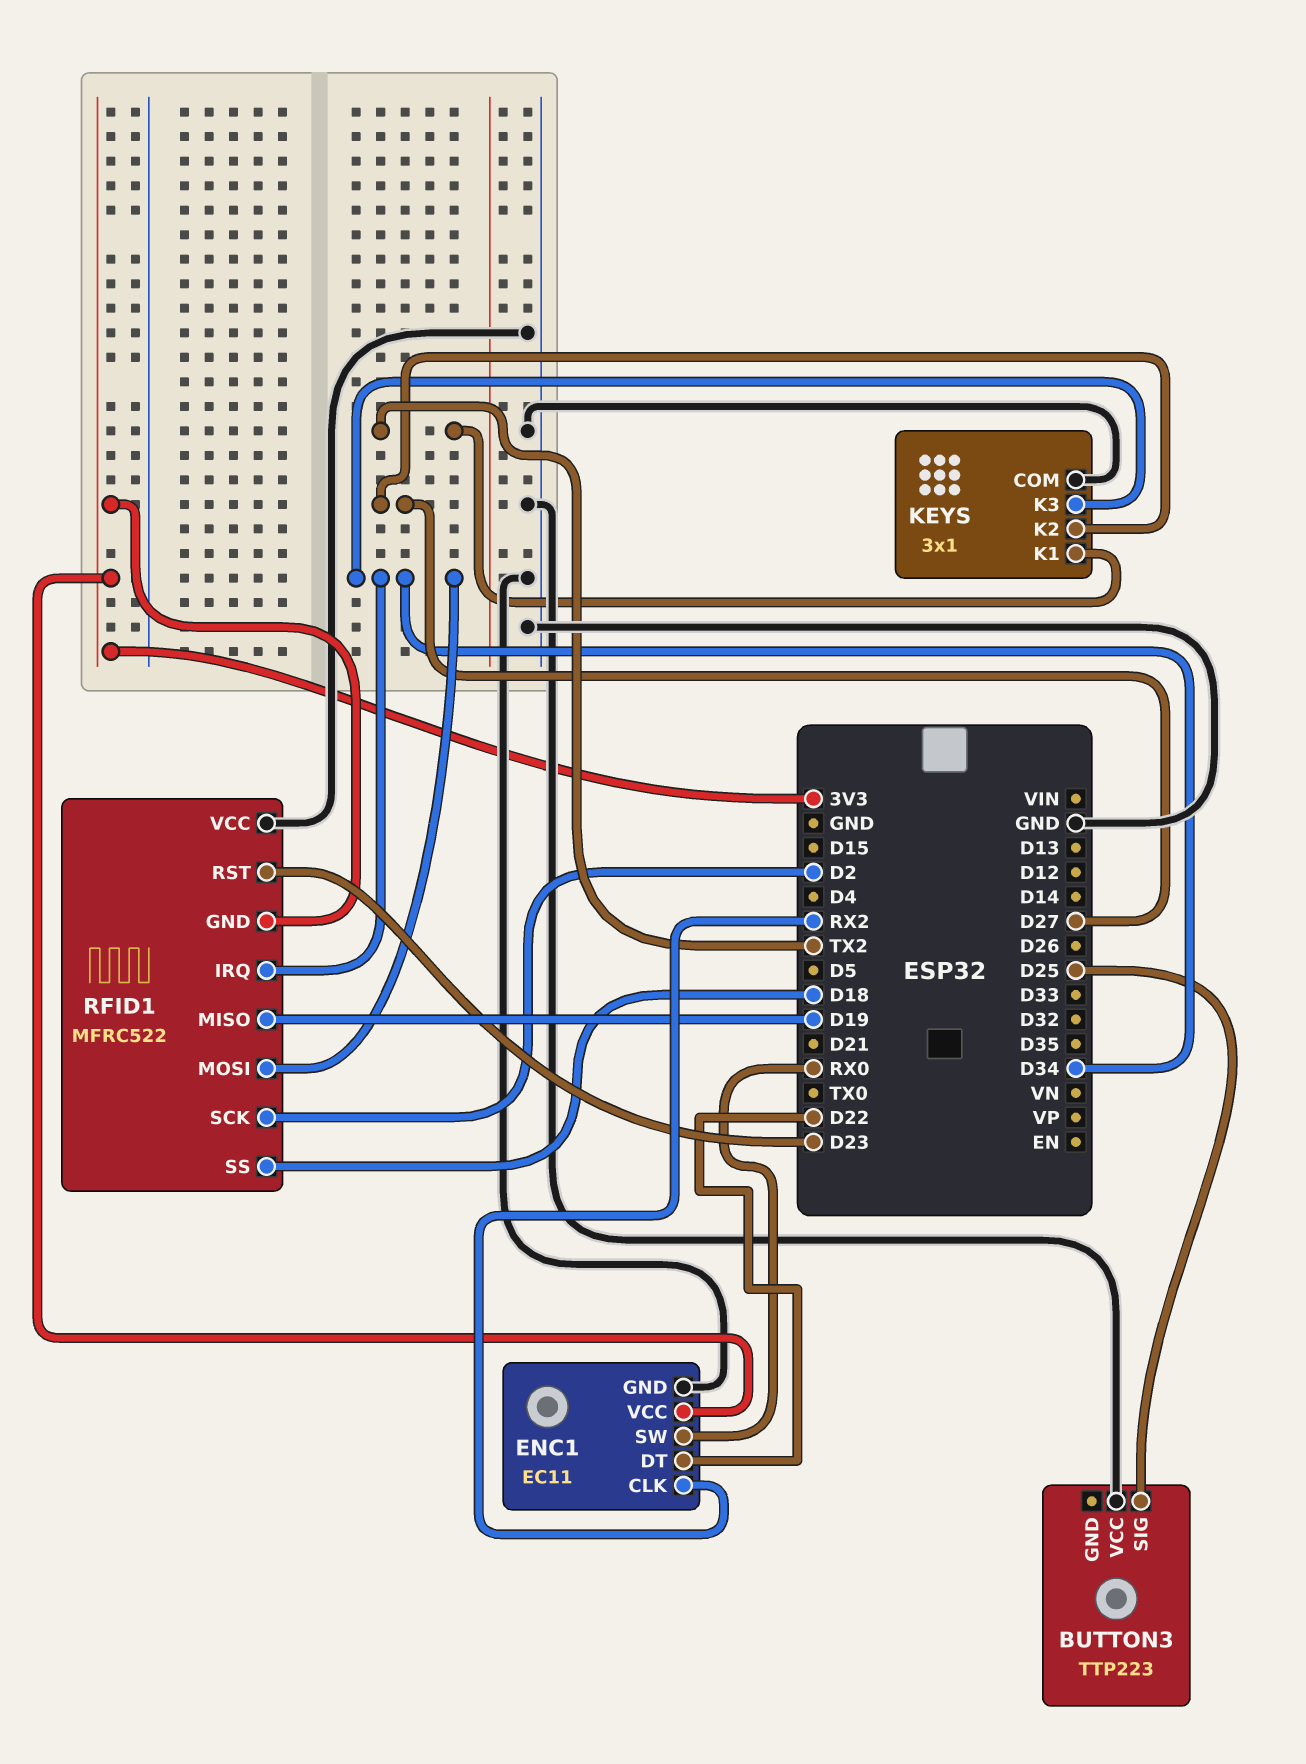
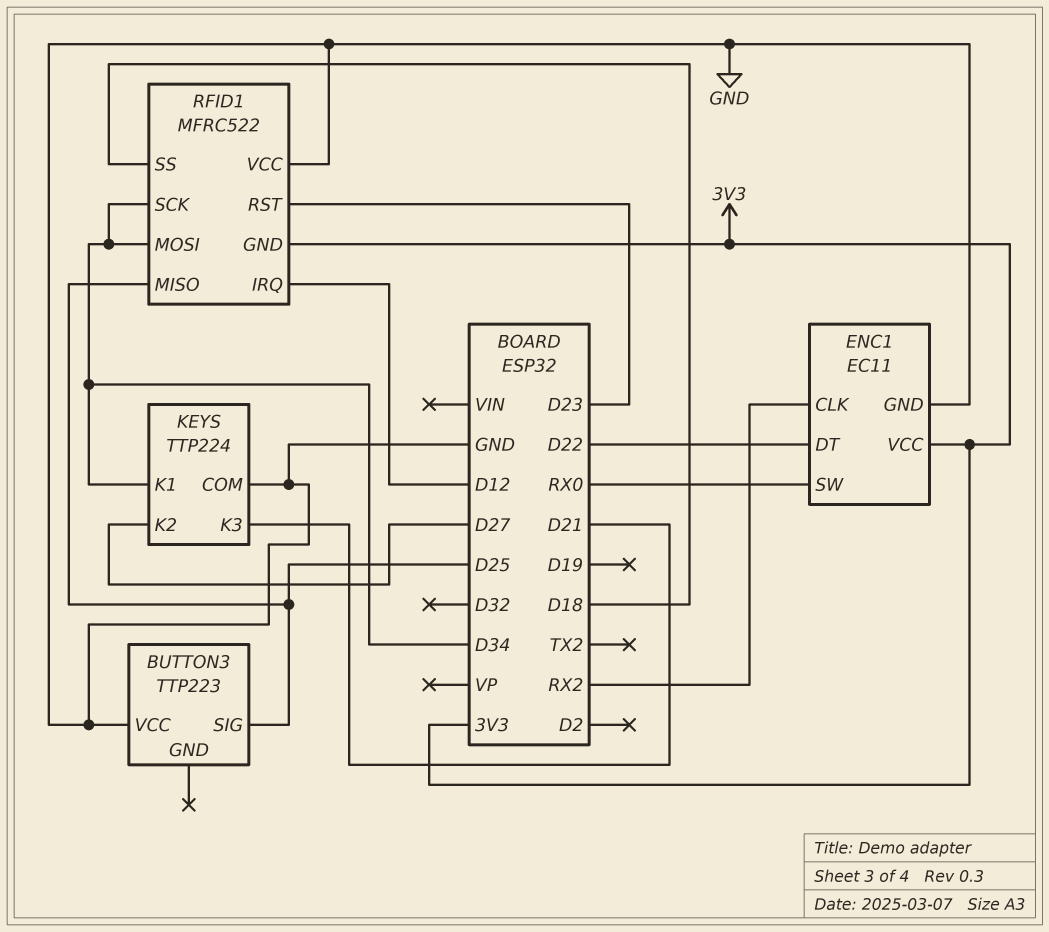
KEYS: 3x1 -> TTP224
KEYS pin K1: TX2 -> D34
KEYS pin K3: D34 -> D21
RFID1 pin IRQ: D34 -> D12
RFID1 pin MISO: D19 -> D25
RFID1 pin SCK: D2 -> D34

